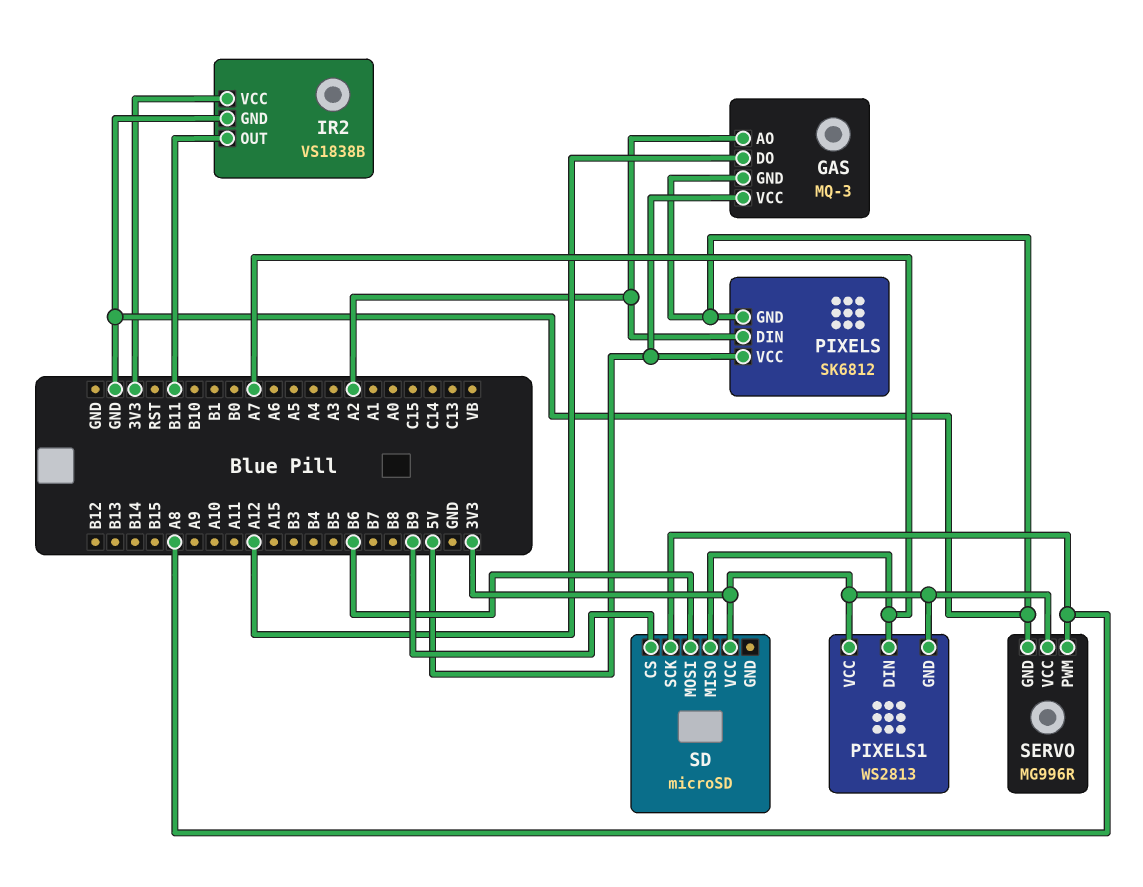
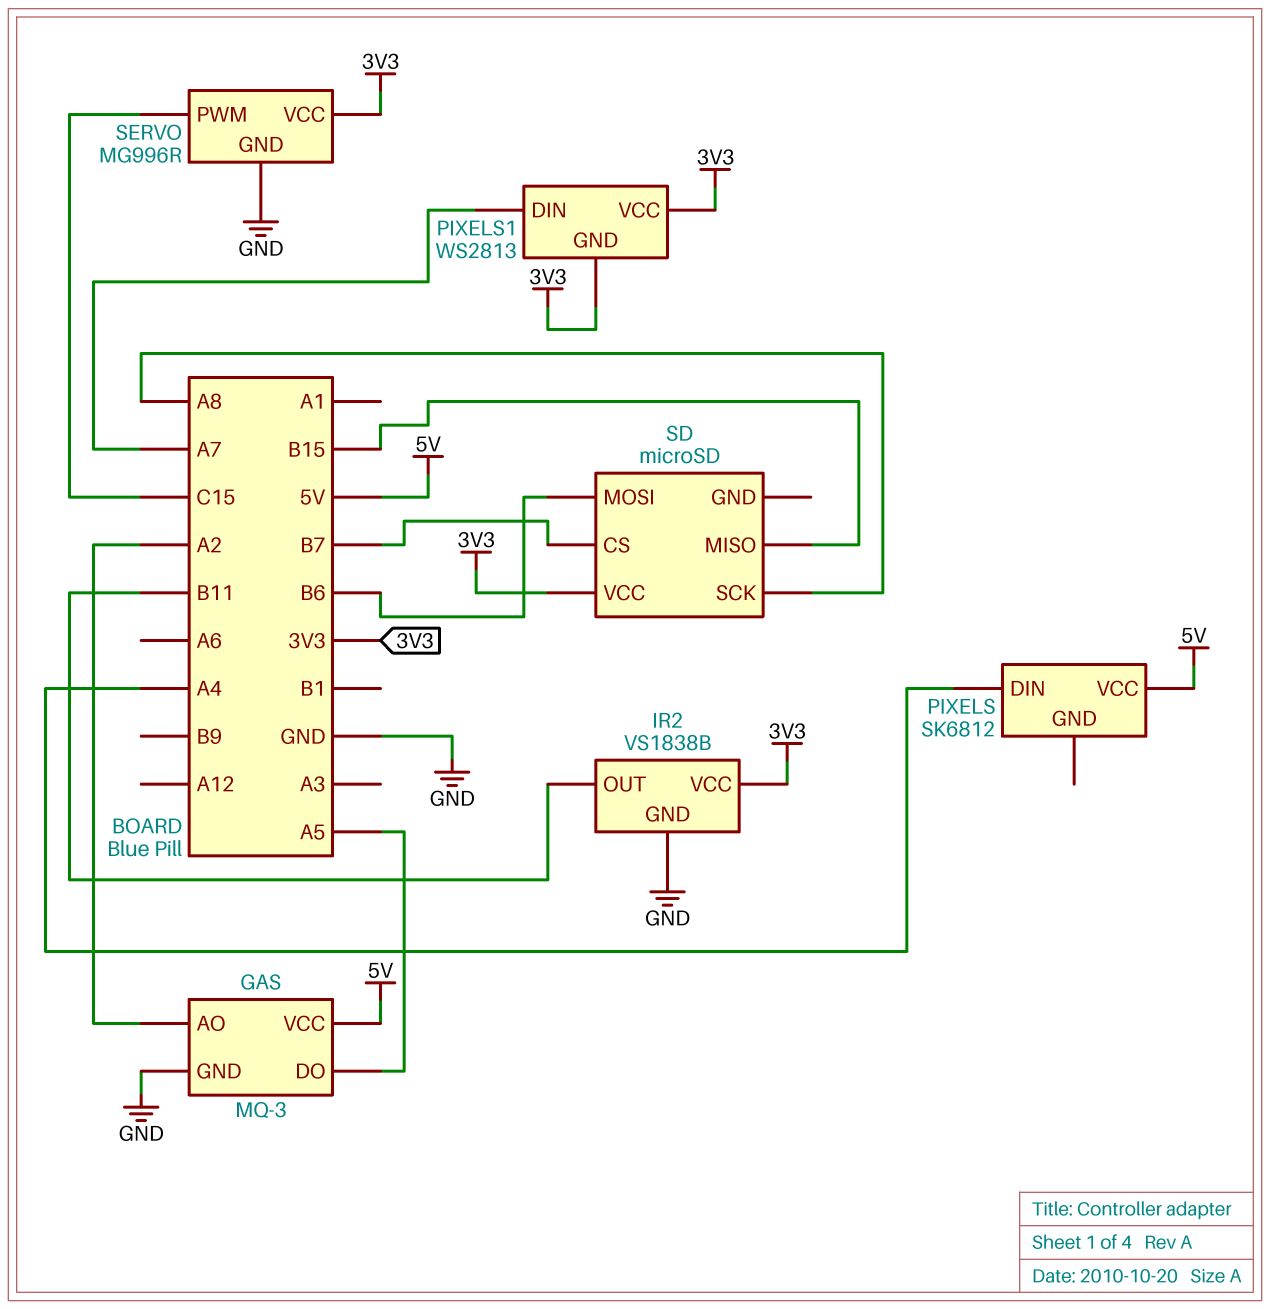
GAS pin DO: A12 -> A5
PIXELS pin DIN: A2 -> A4
PIXELS pin GND: GND -> none
SD pin CS: B9 -> B7
SD pin MISO: A7 -> B15
SERVO pin PWM: A8 -> C15

